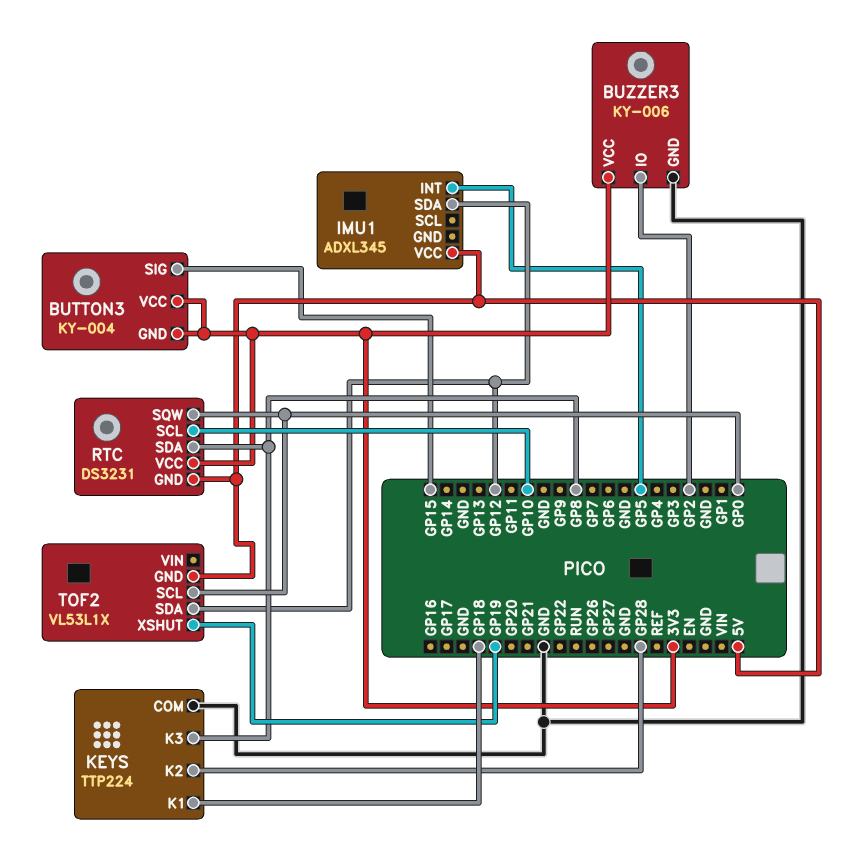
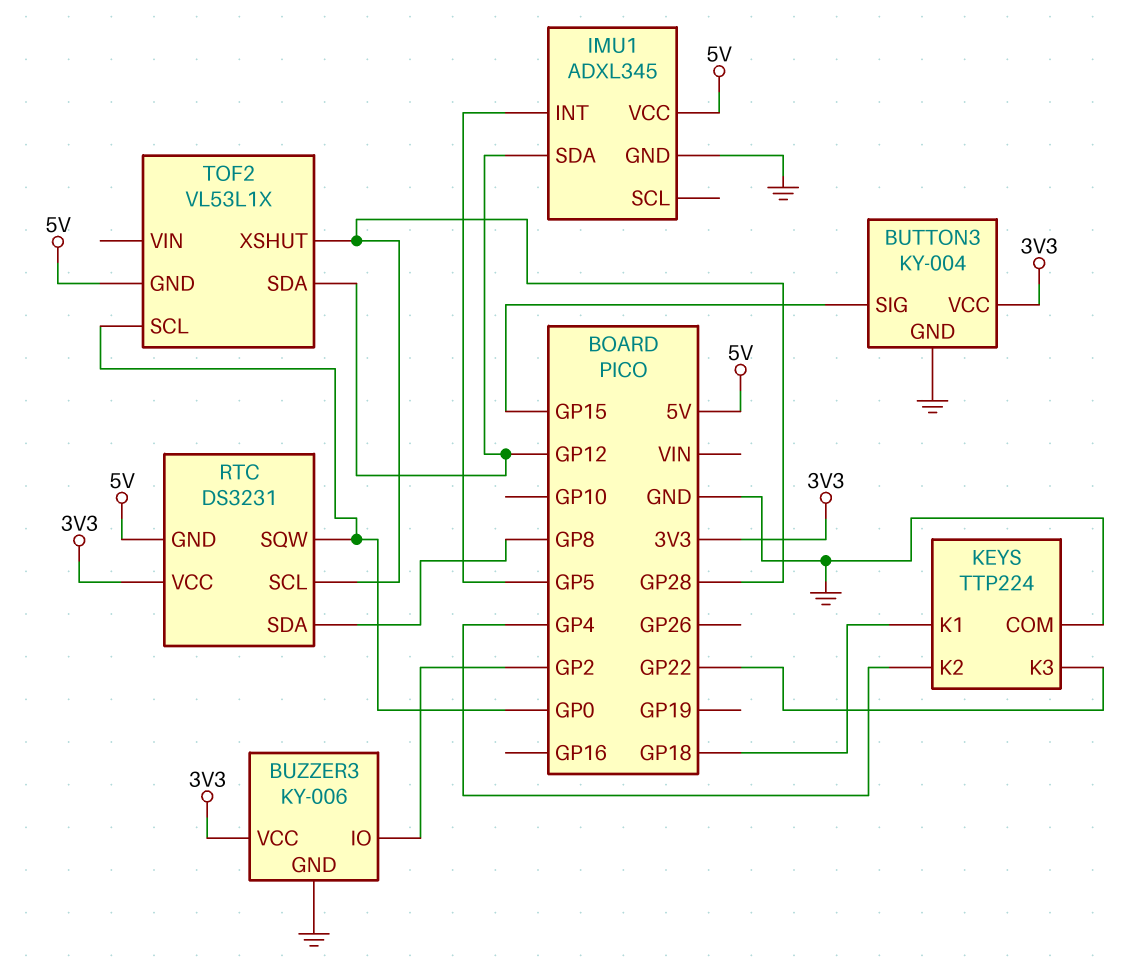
BUTTON3 pin GND: 3V3 -> GND
IMU1 pin GND: none -> GND
KEYS pin K2: GP28 -> GP4
KEYS pin K3: GP8 -> GP22
RTC pin SCL: GP10 -> GP28
TOF2 pin XSHUT: GP19 -> GP28

